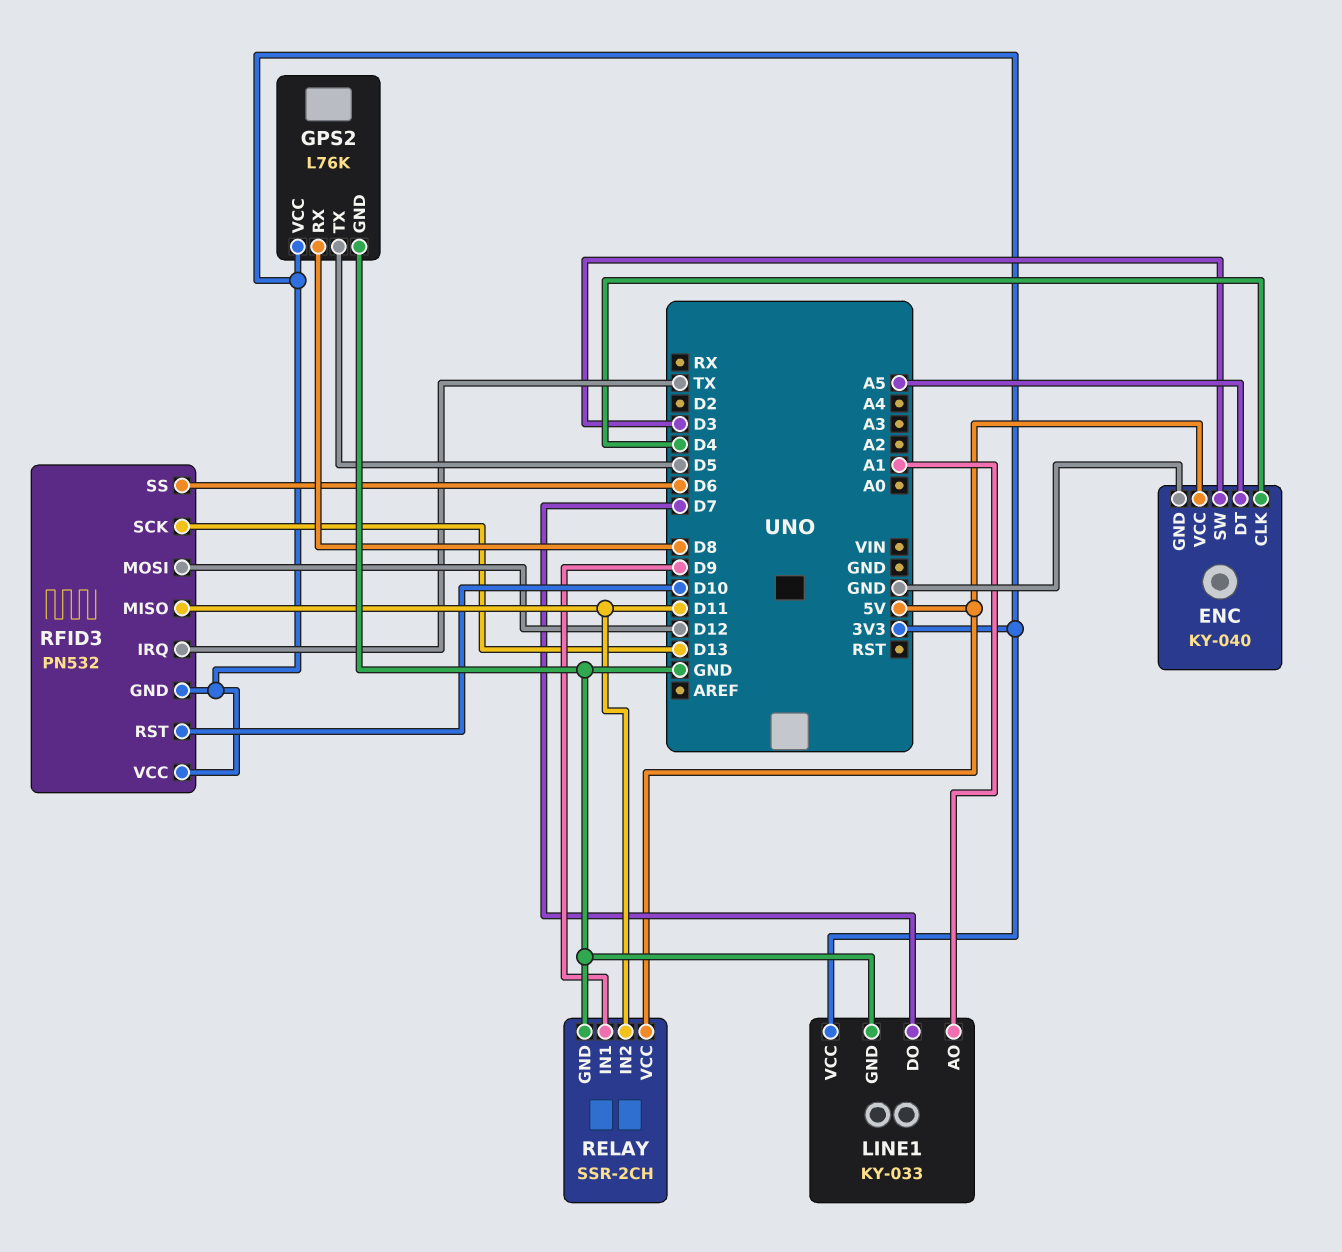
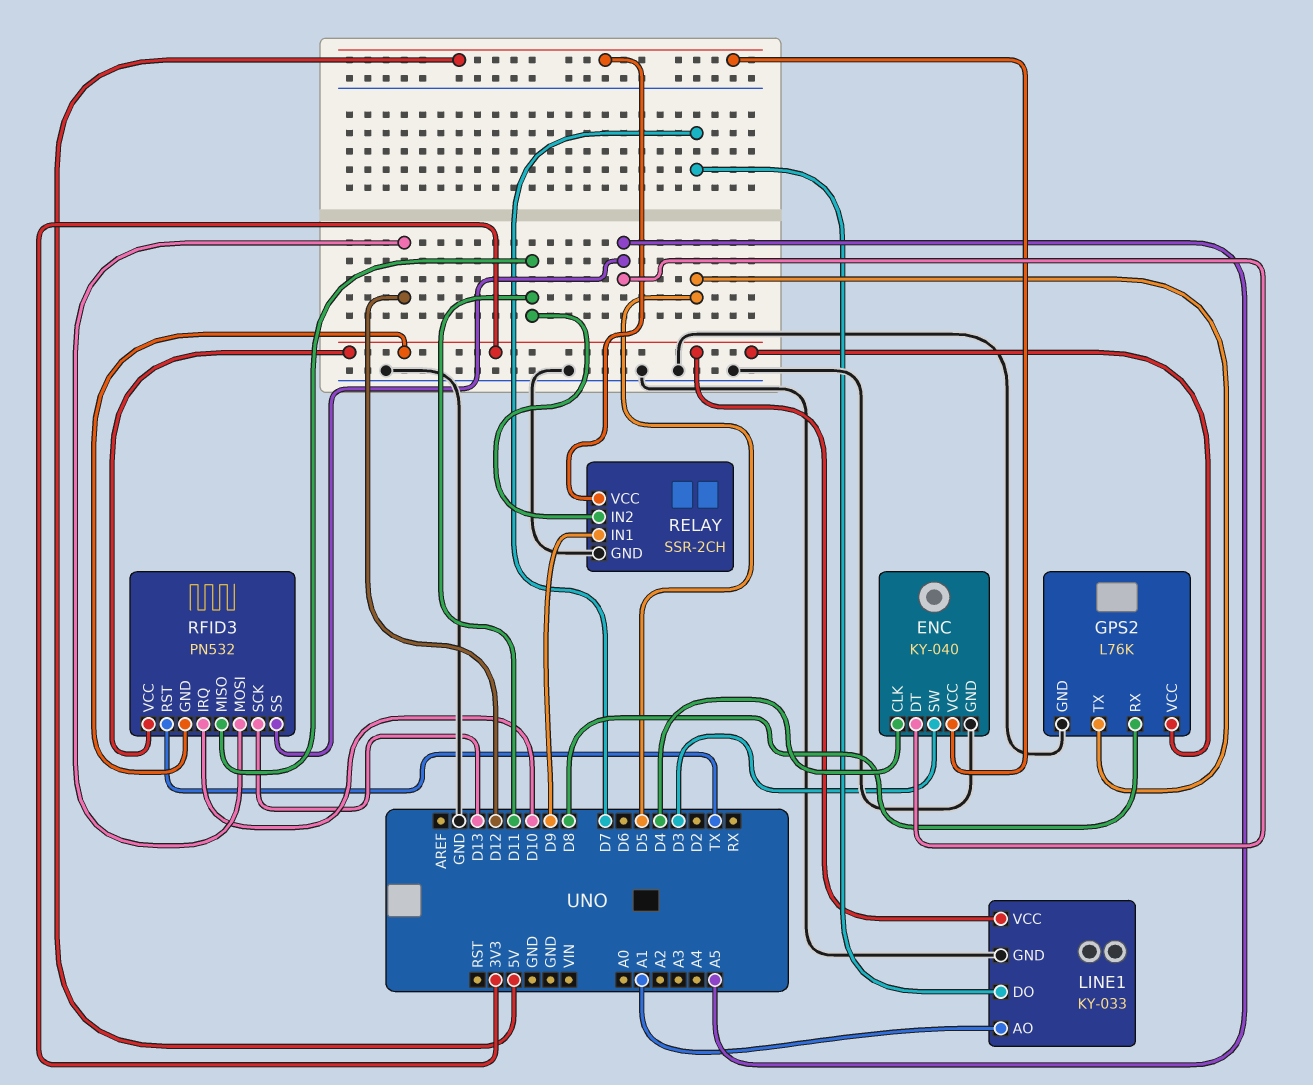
RFID3 pin IRQ: TX -> D10
RFID3 pin RST: D10 -> TX
RFID3 pin SS: D6 -> A5

